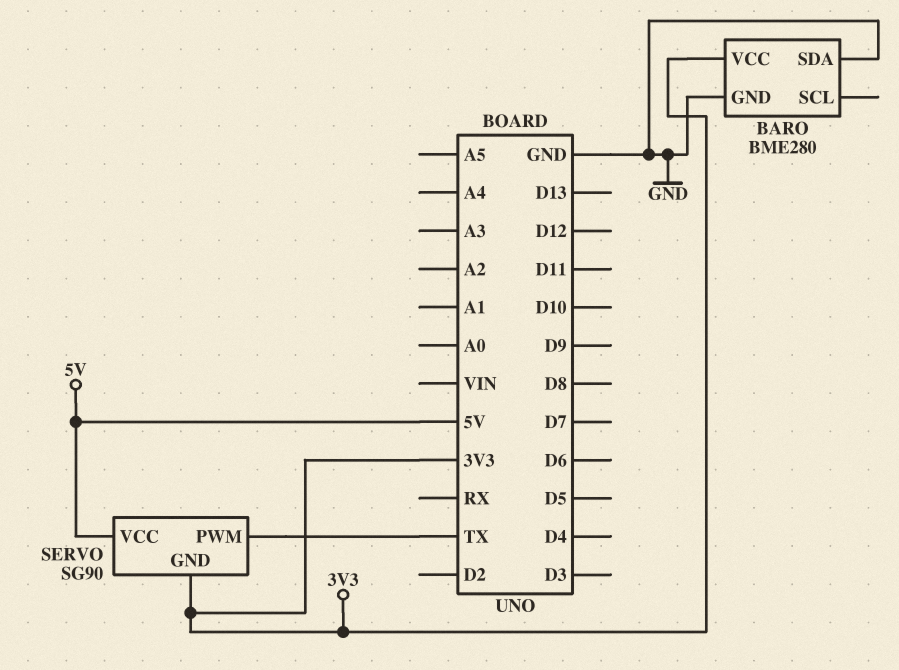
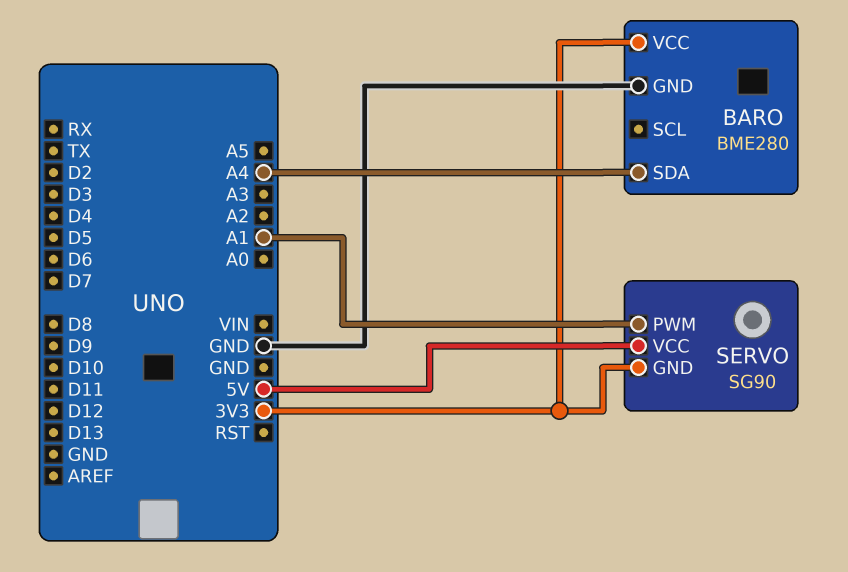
BARO pin SDA: GND -> A4
SERVO pin PWM: TX -> A1

